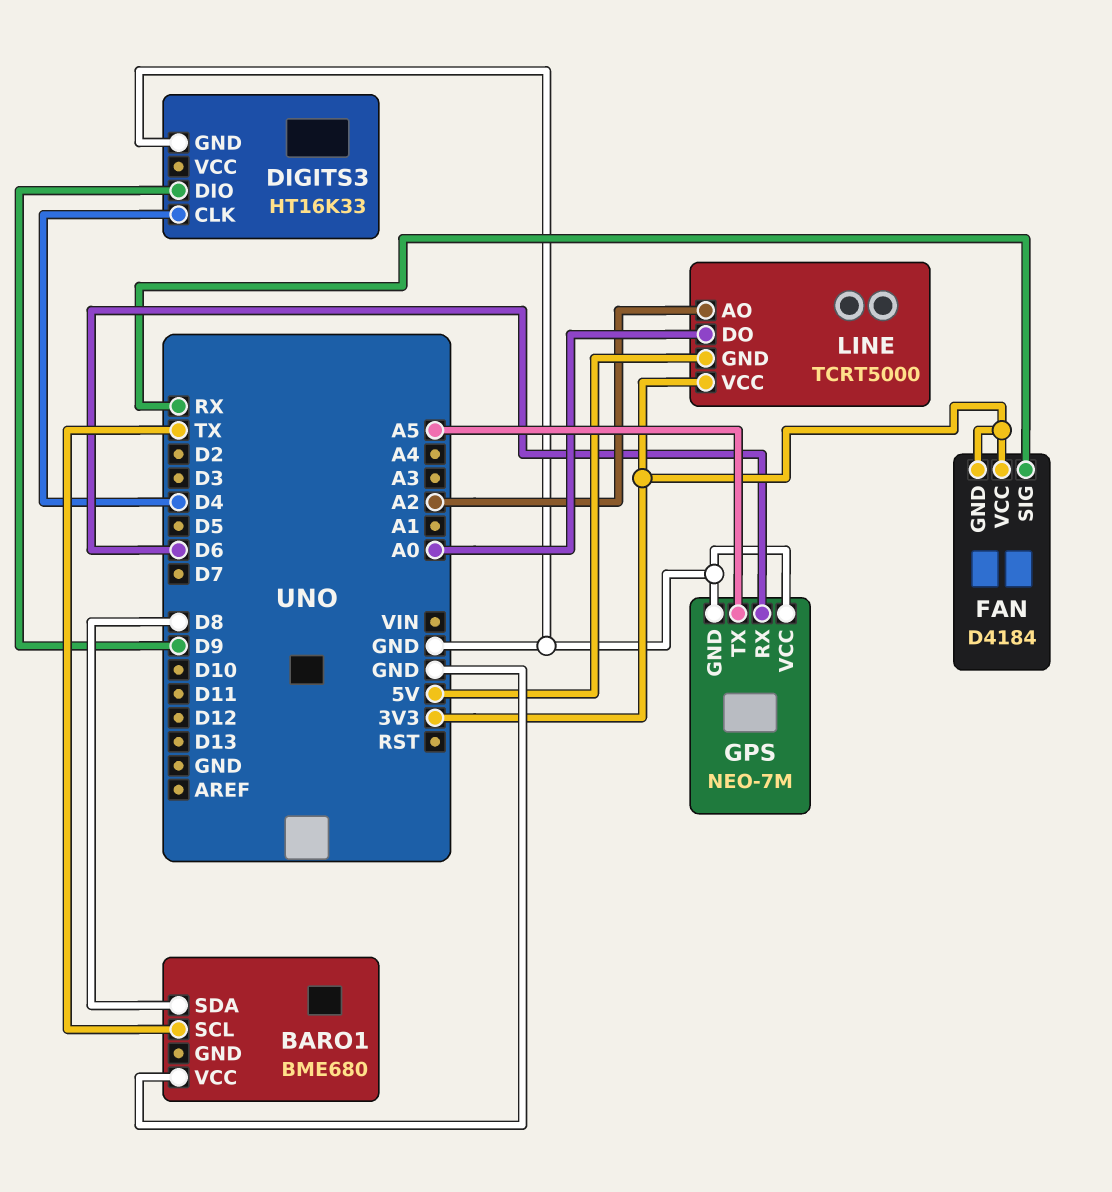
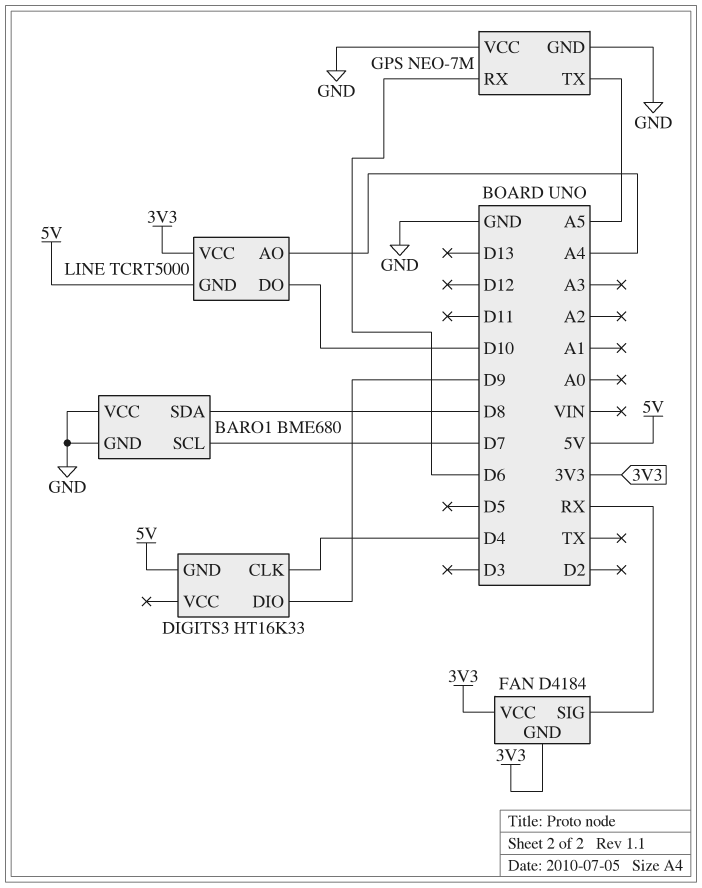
BARO1 pin GND: none -> GND
BARO1 pin SCL: TX -> D7
DIGITS3 pin GND: GND -> 5V
LINE pin AO: A2 -> A4
LINE pin DO: A0 -> D10

